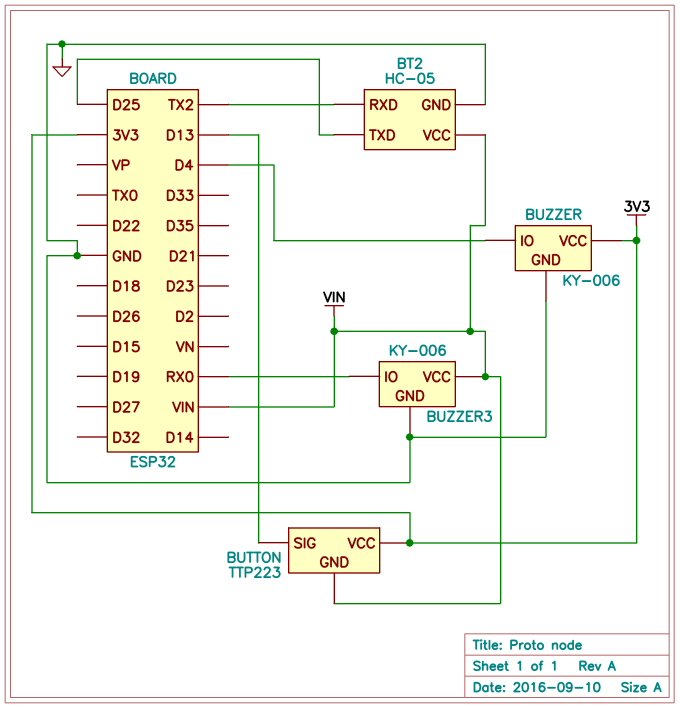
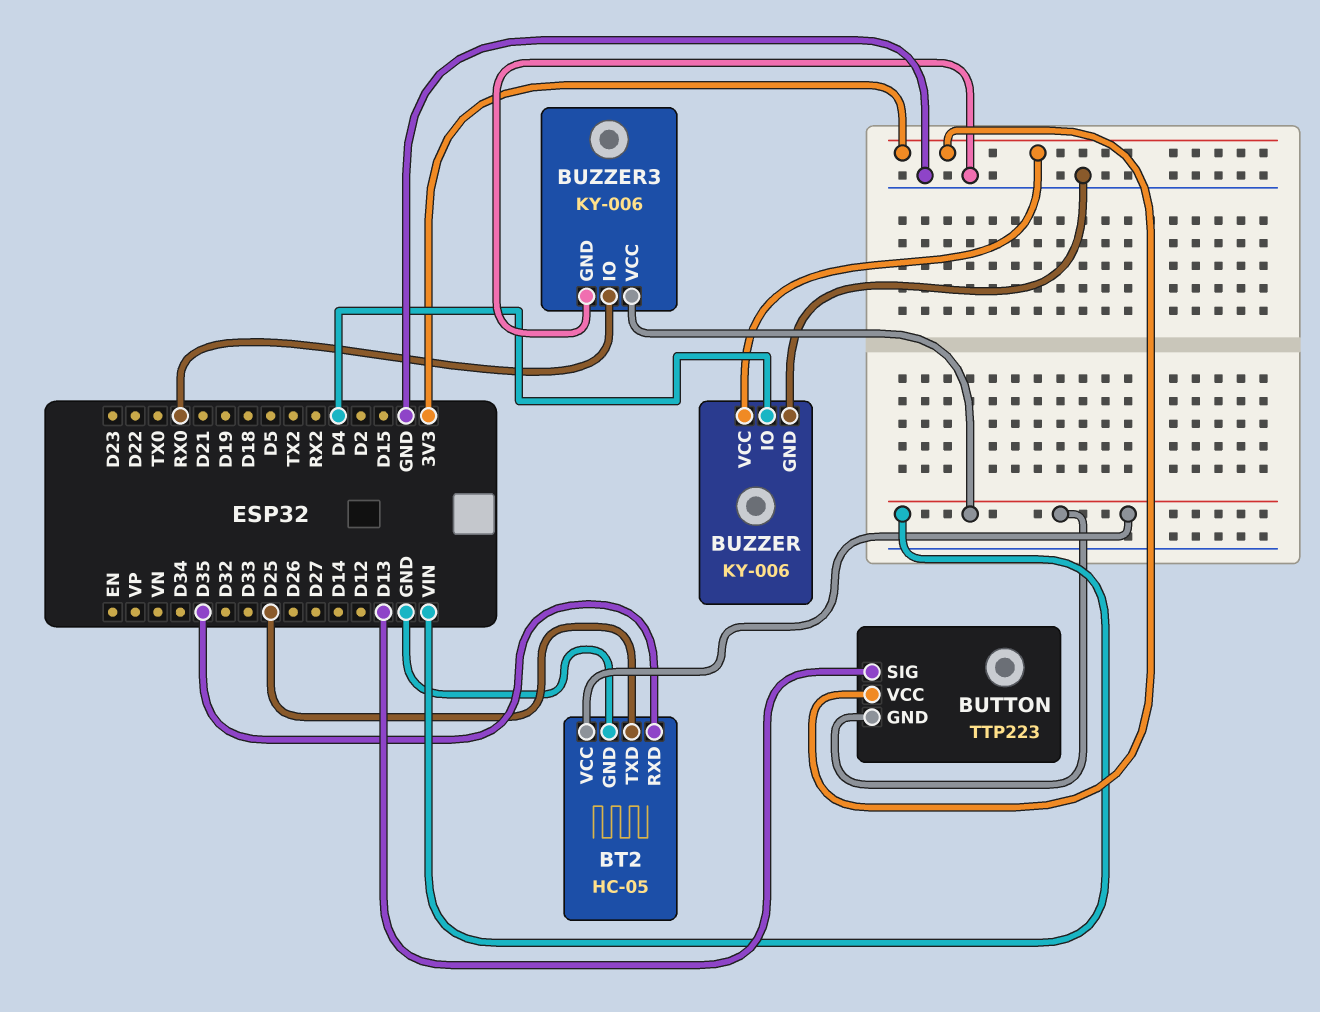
BT2 pin RXD: TX2 -> D35

